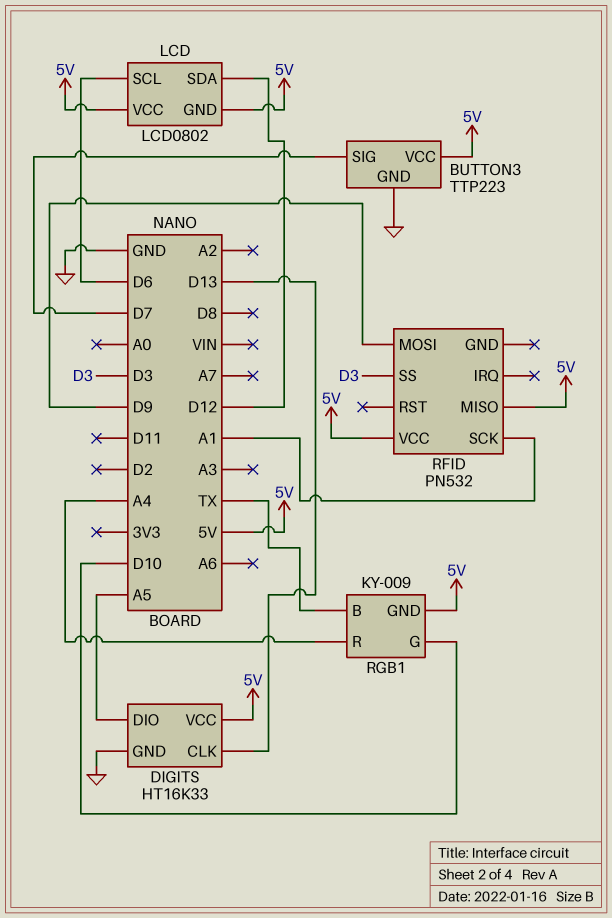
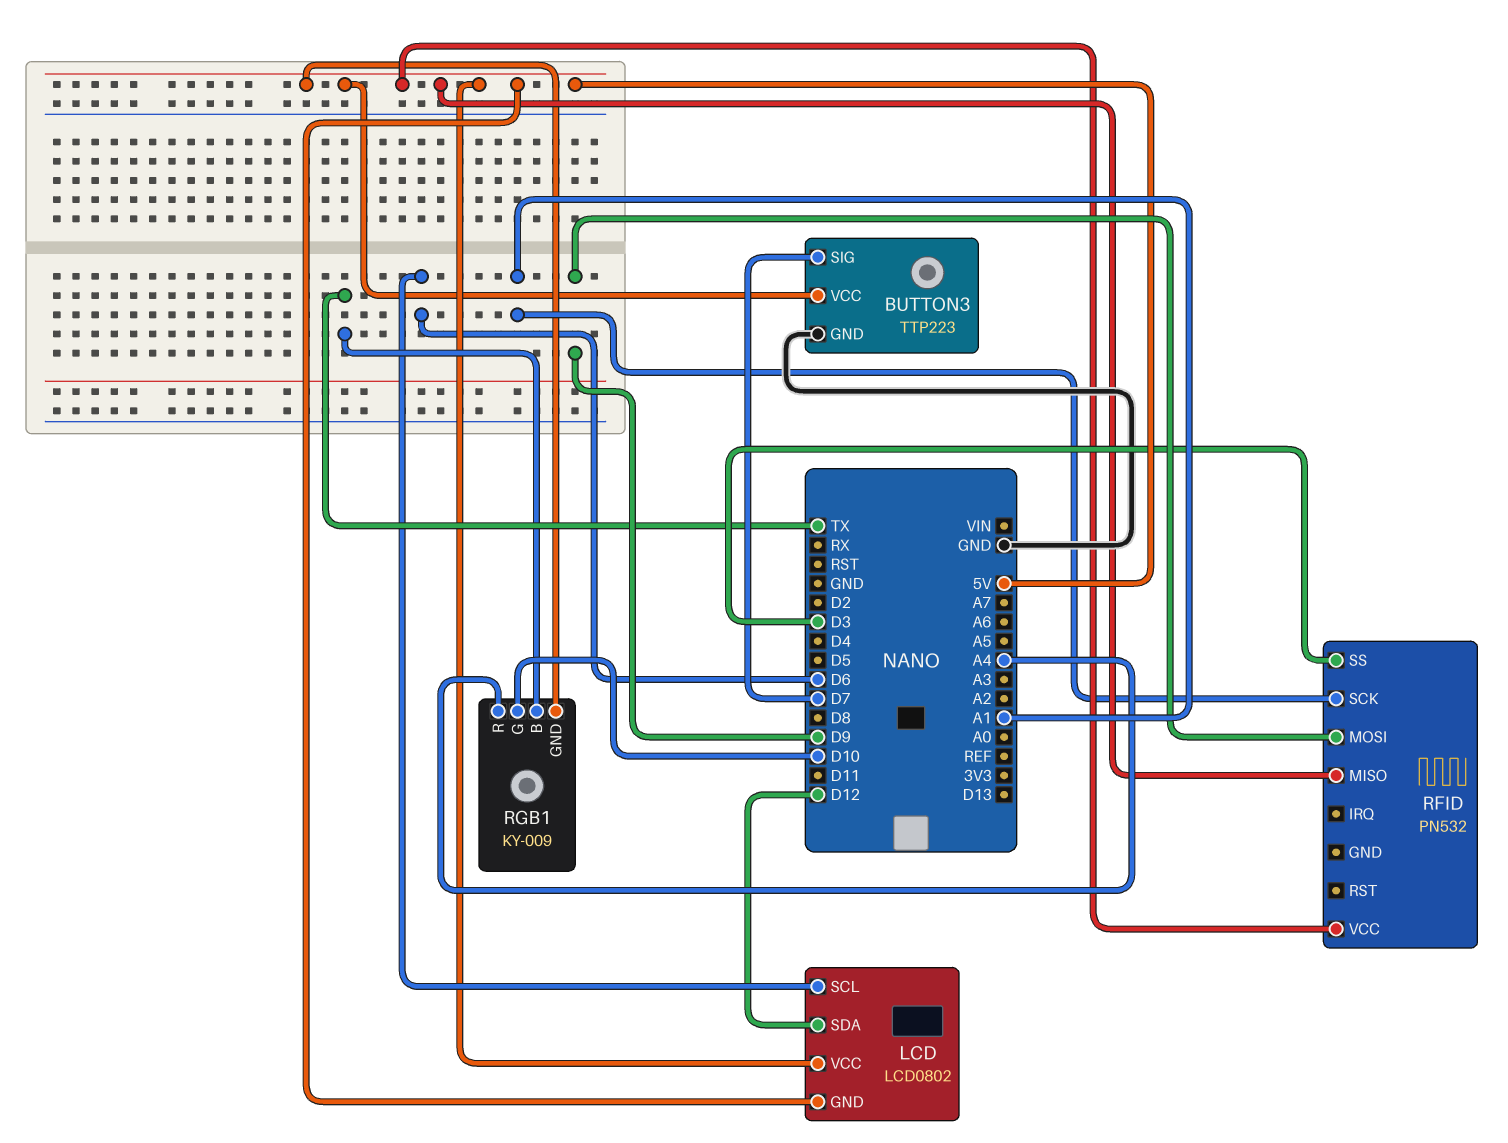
DIGITS: HT16K33 -> none
DIGITS pin CLK: D13 -> none
DIGITS pin DIO: A5 -> none
DIGITS pin GND: GND -> none
DIGITS pin VCC: 5V -> none

